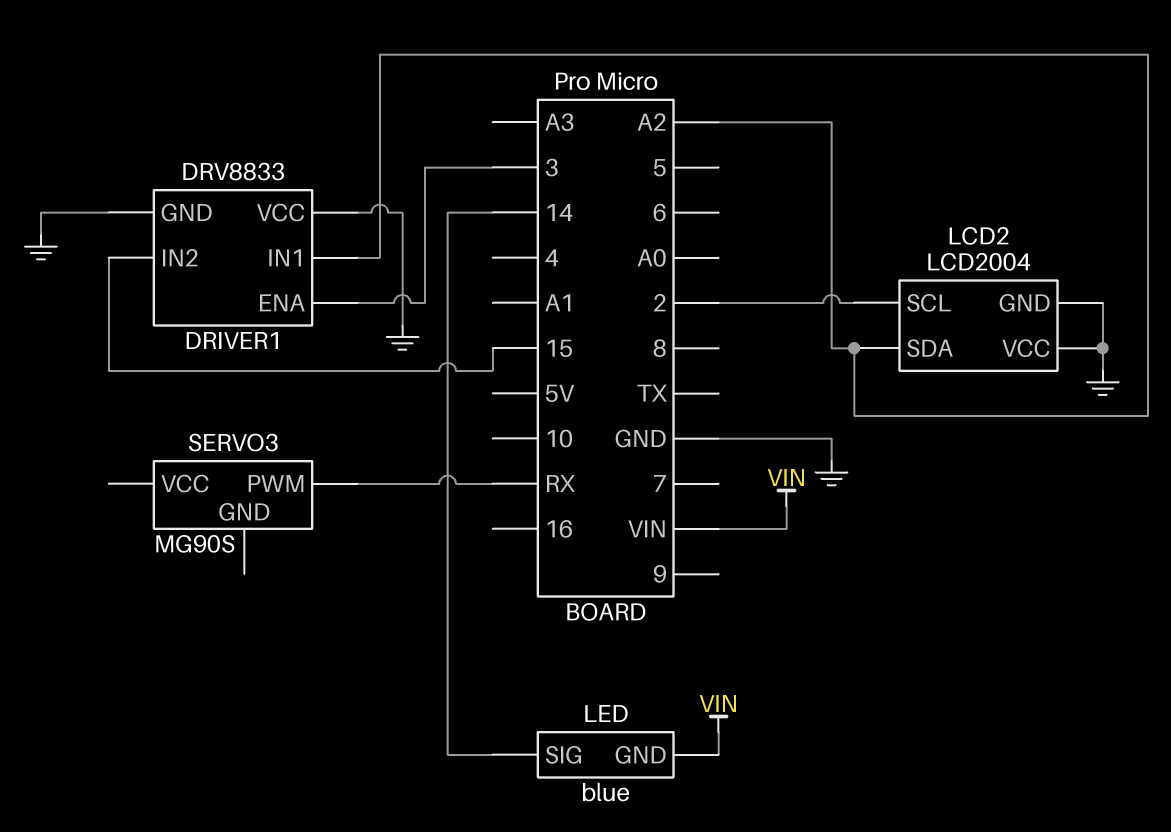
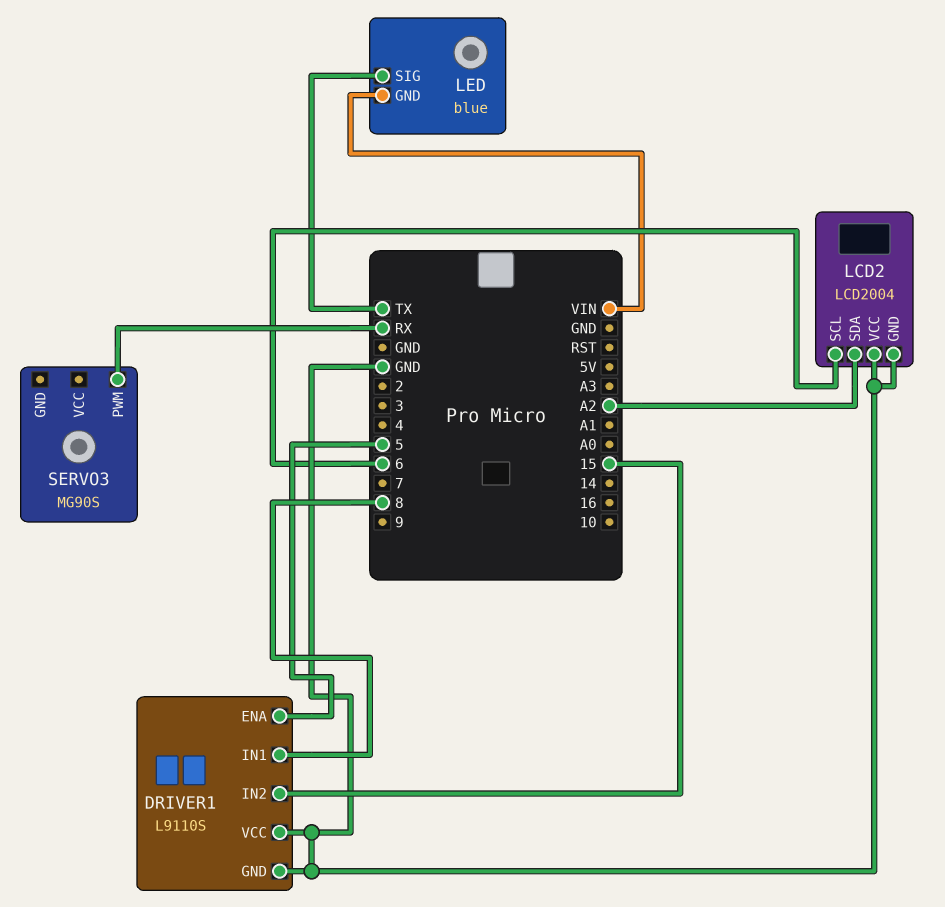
DRIVER1: DRV8833 -> L9110S
DRIVER1 pin ENA: 3 -> 5
DRIVER1 pin IN1: A2 -> 8
LCD2 pin SCL: 2 -> 6
LED pin SIG: 14 -> TX

